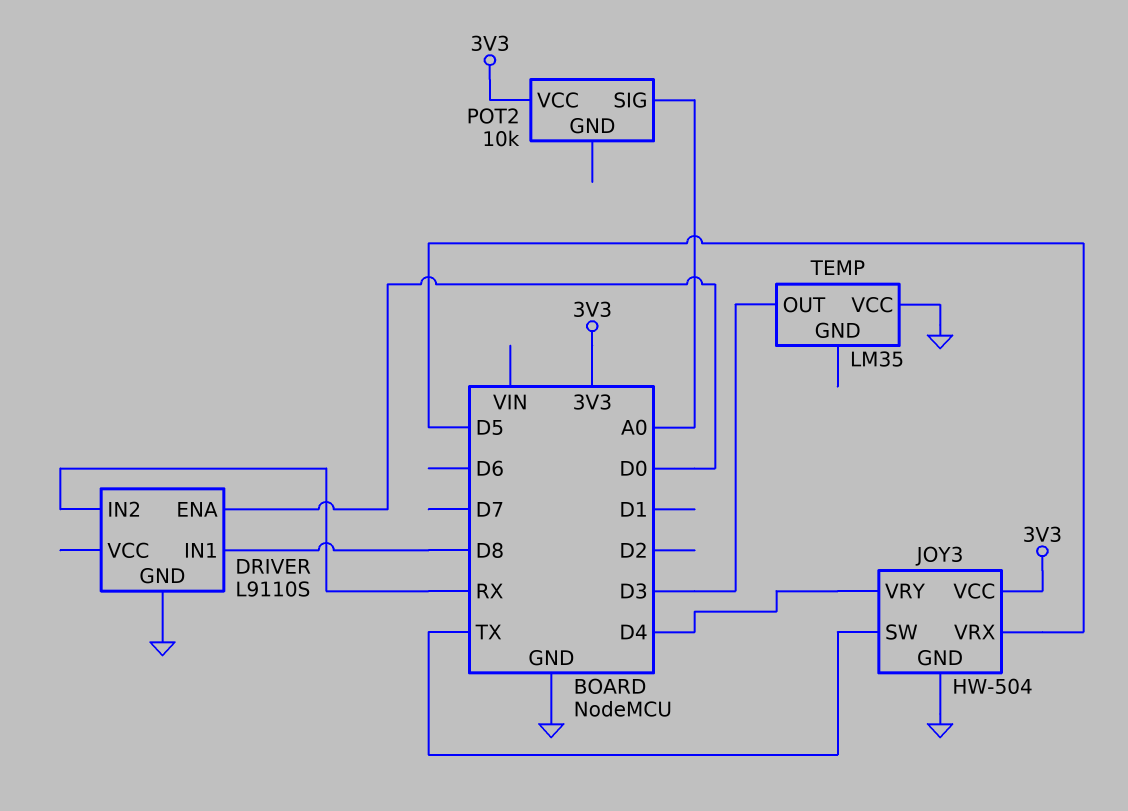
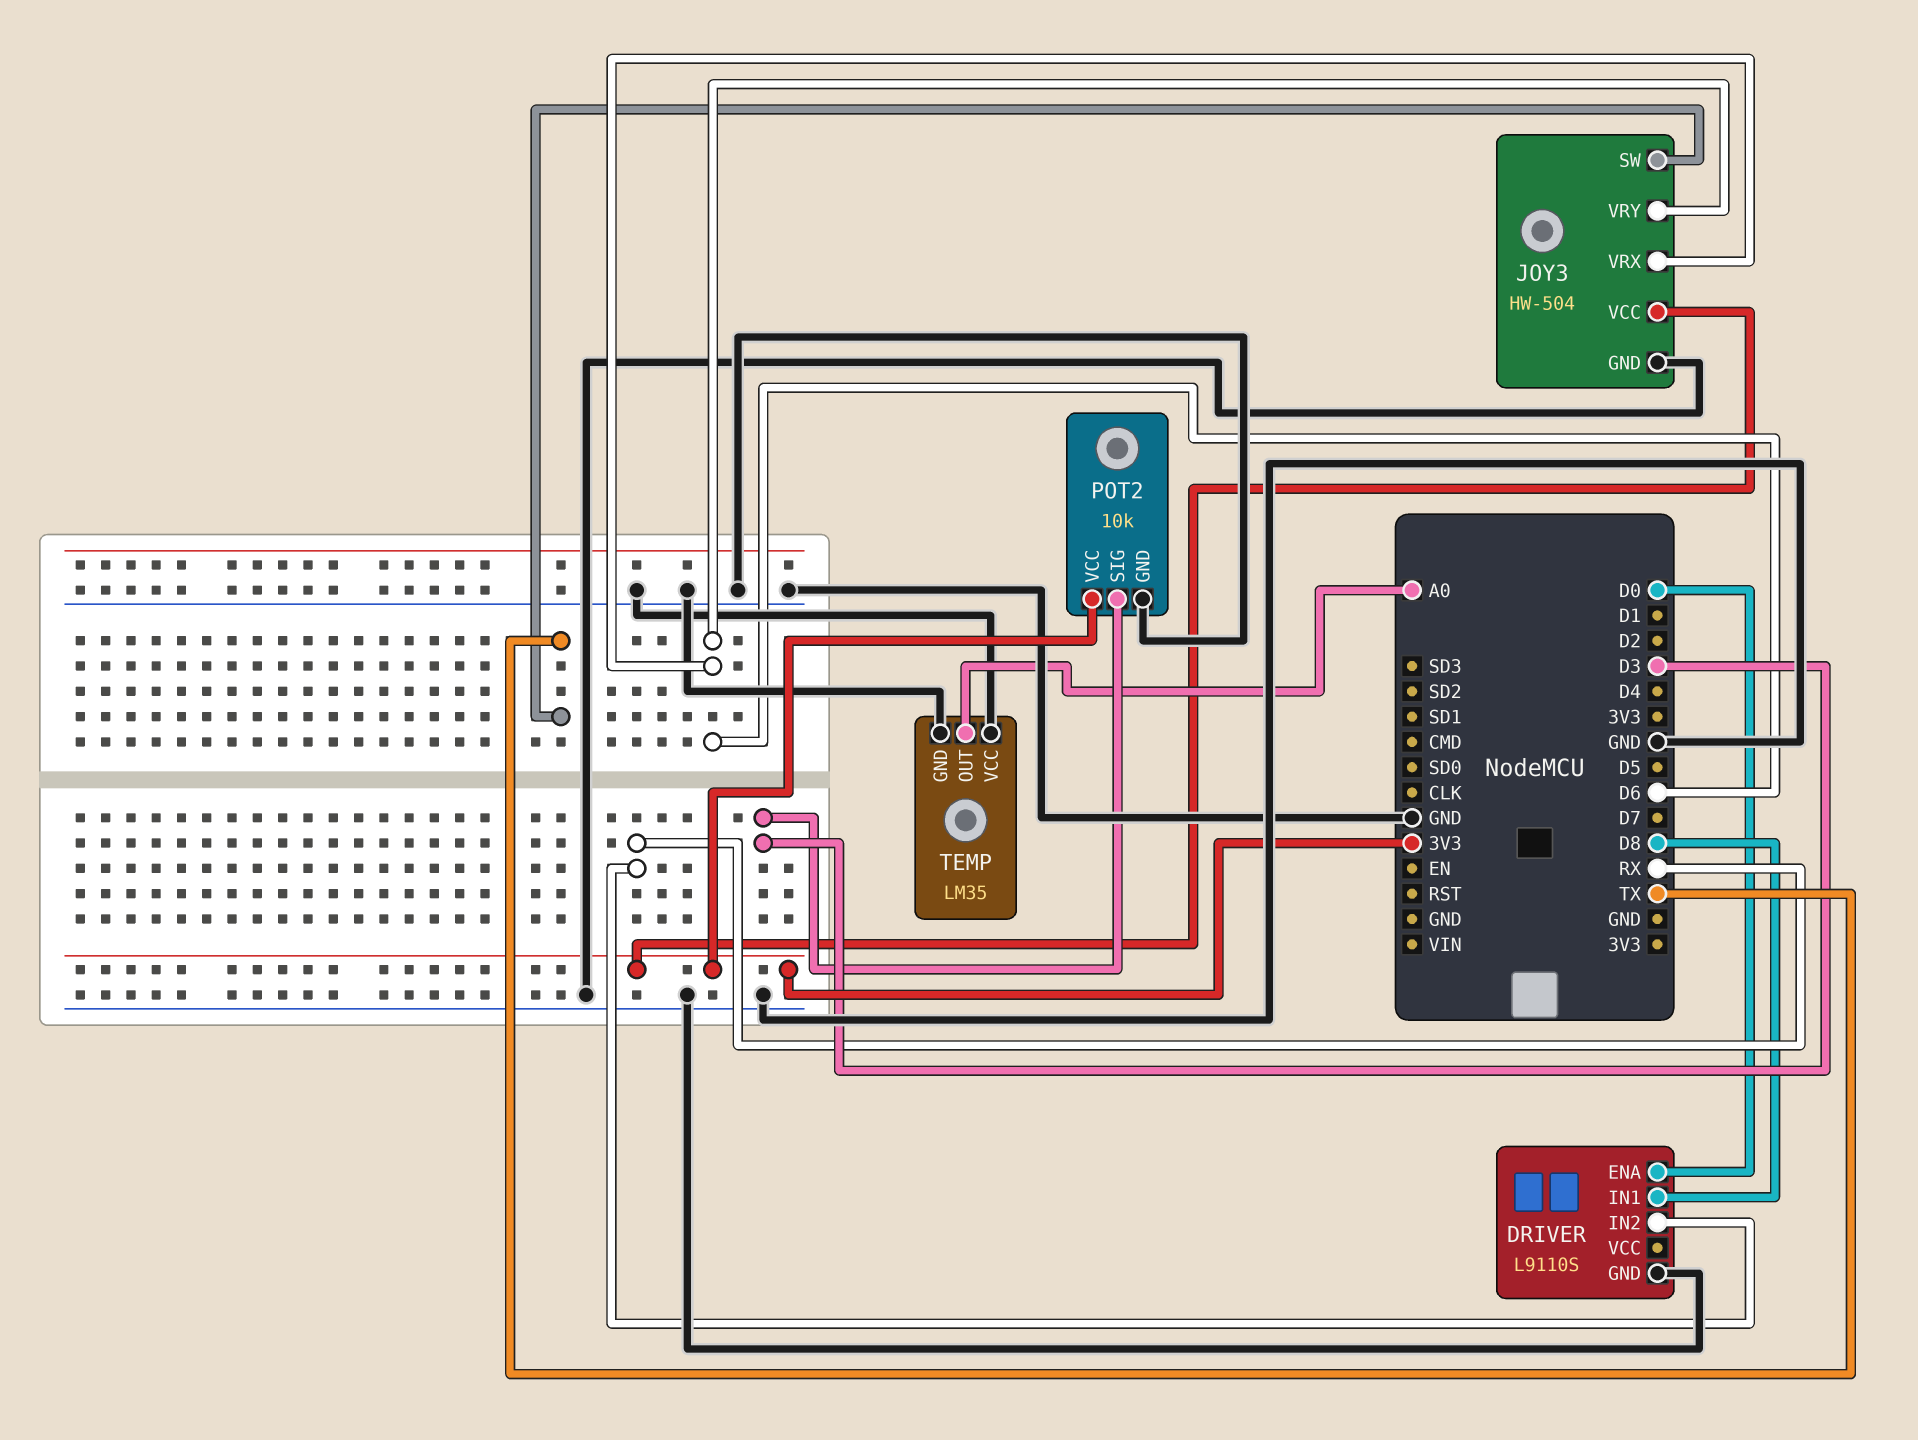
JOY3 pin VRX: D5 -> D6
JOY3 pin VRY: D4 -> D6
POT2 pin GND: none -> GND
POT2 pin SIG: A0 -> D3
TEMP pin GND: none -> GND
TEMP pin OUT: D3 -> A0

